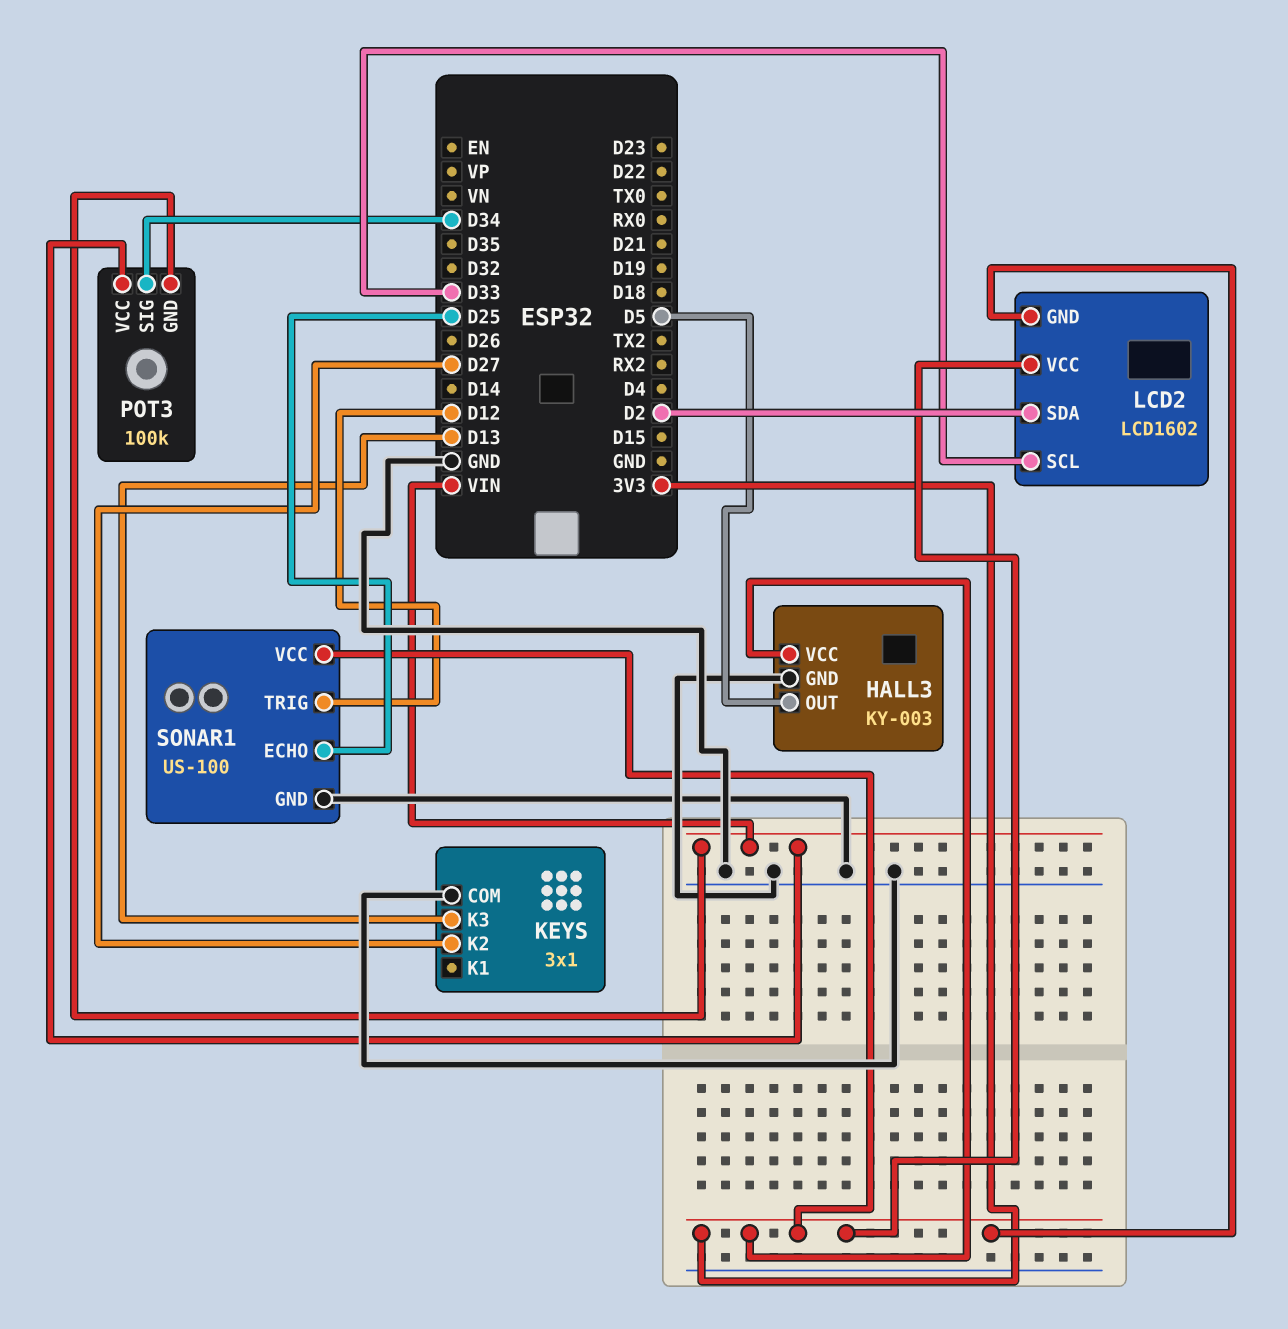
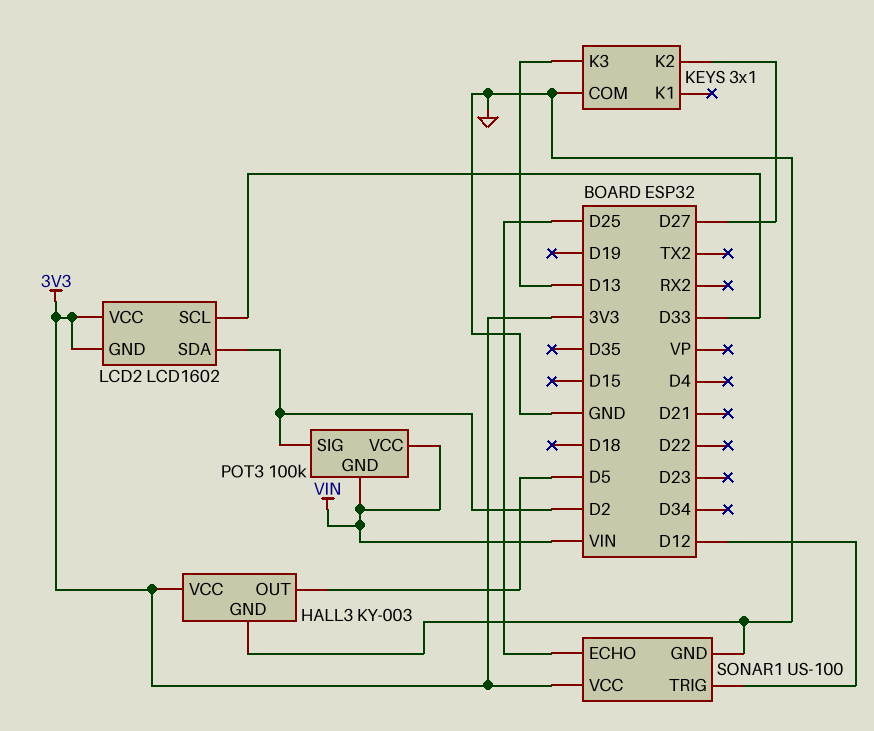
POT3 pin SIG: D34 -> D2

